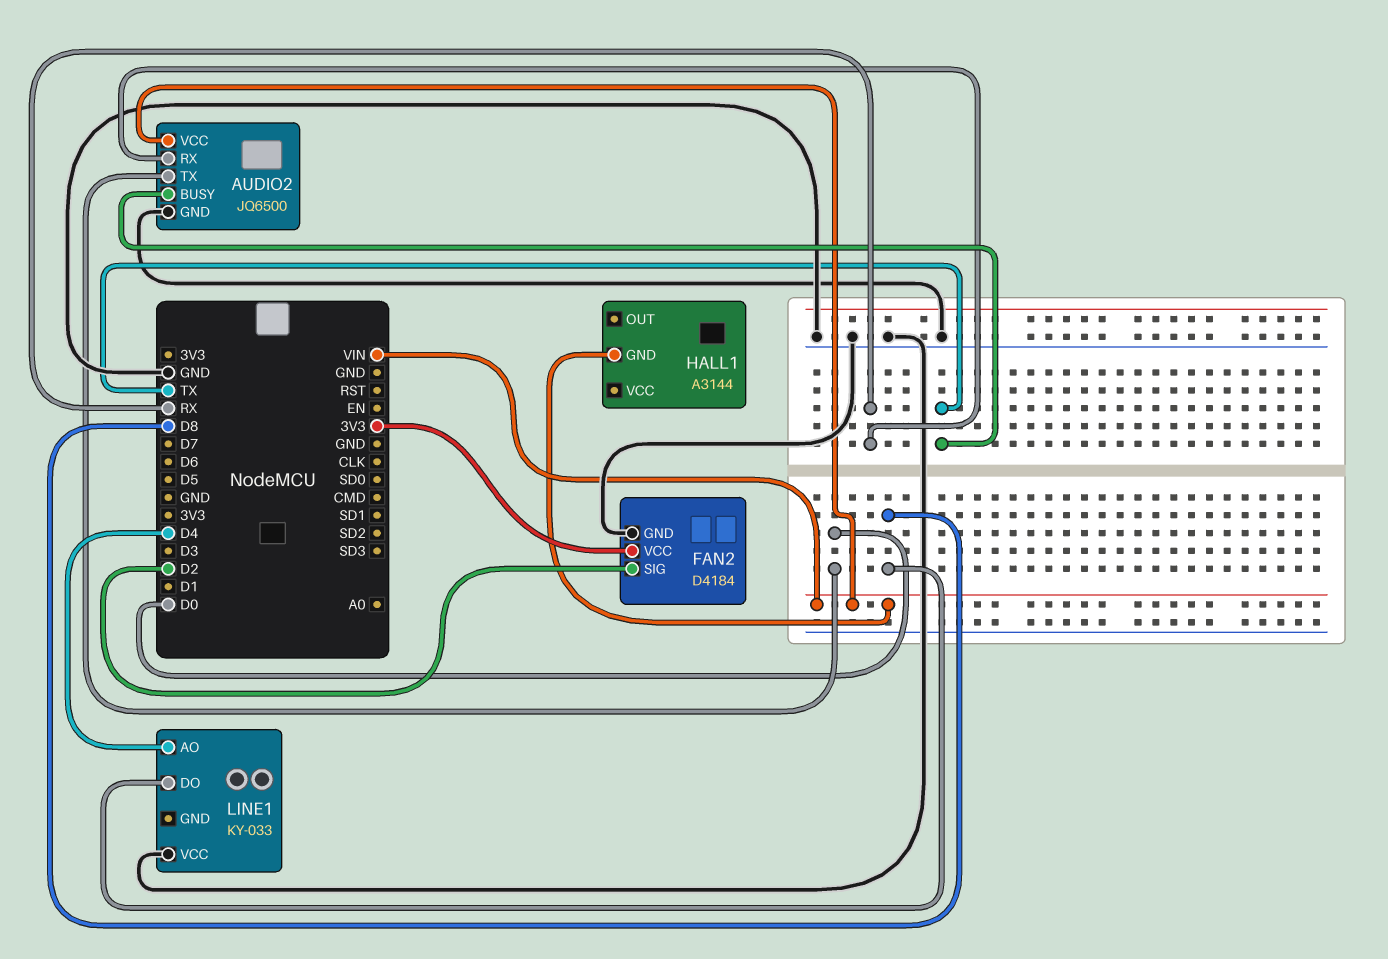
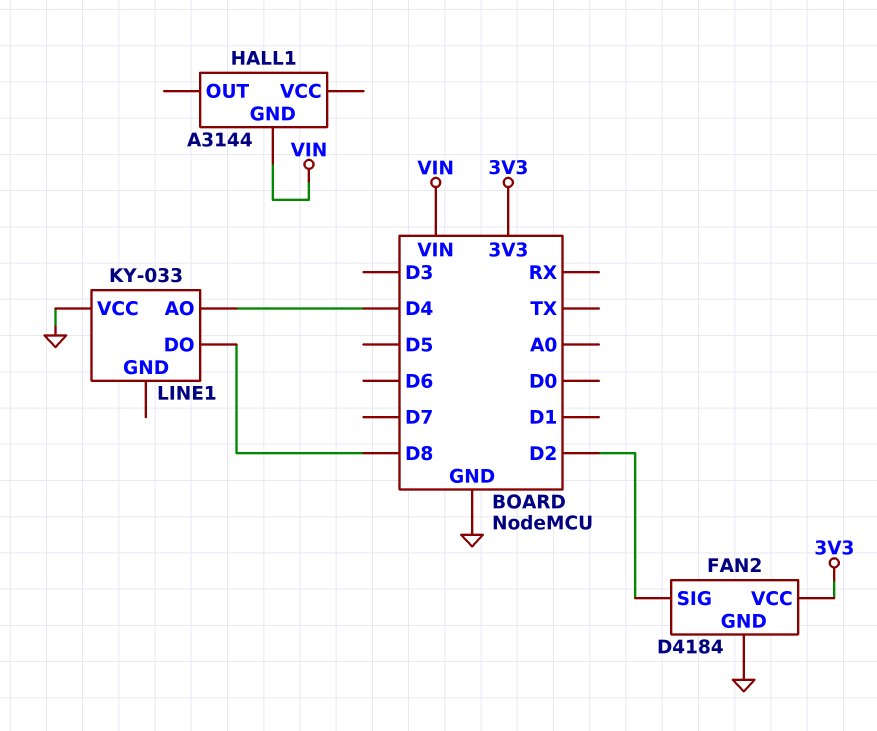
AUDIO2: JQ6500 -> none
AUDIO2 pin BUSY: TX -> none
AUDIO2 pin GND: GND -> none
AUDIO2 pin RX: RX -> none
AUDIO2 pin TX: D0 -> none
AUDIO2 pin VCC: VIN -> none

